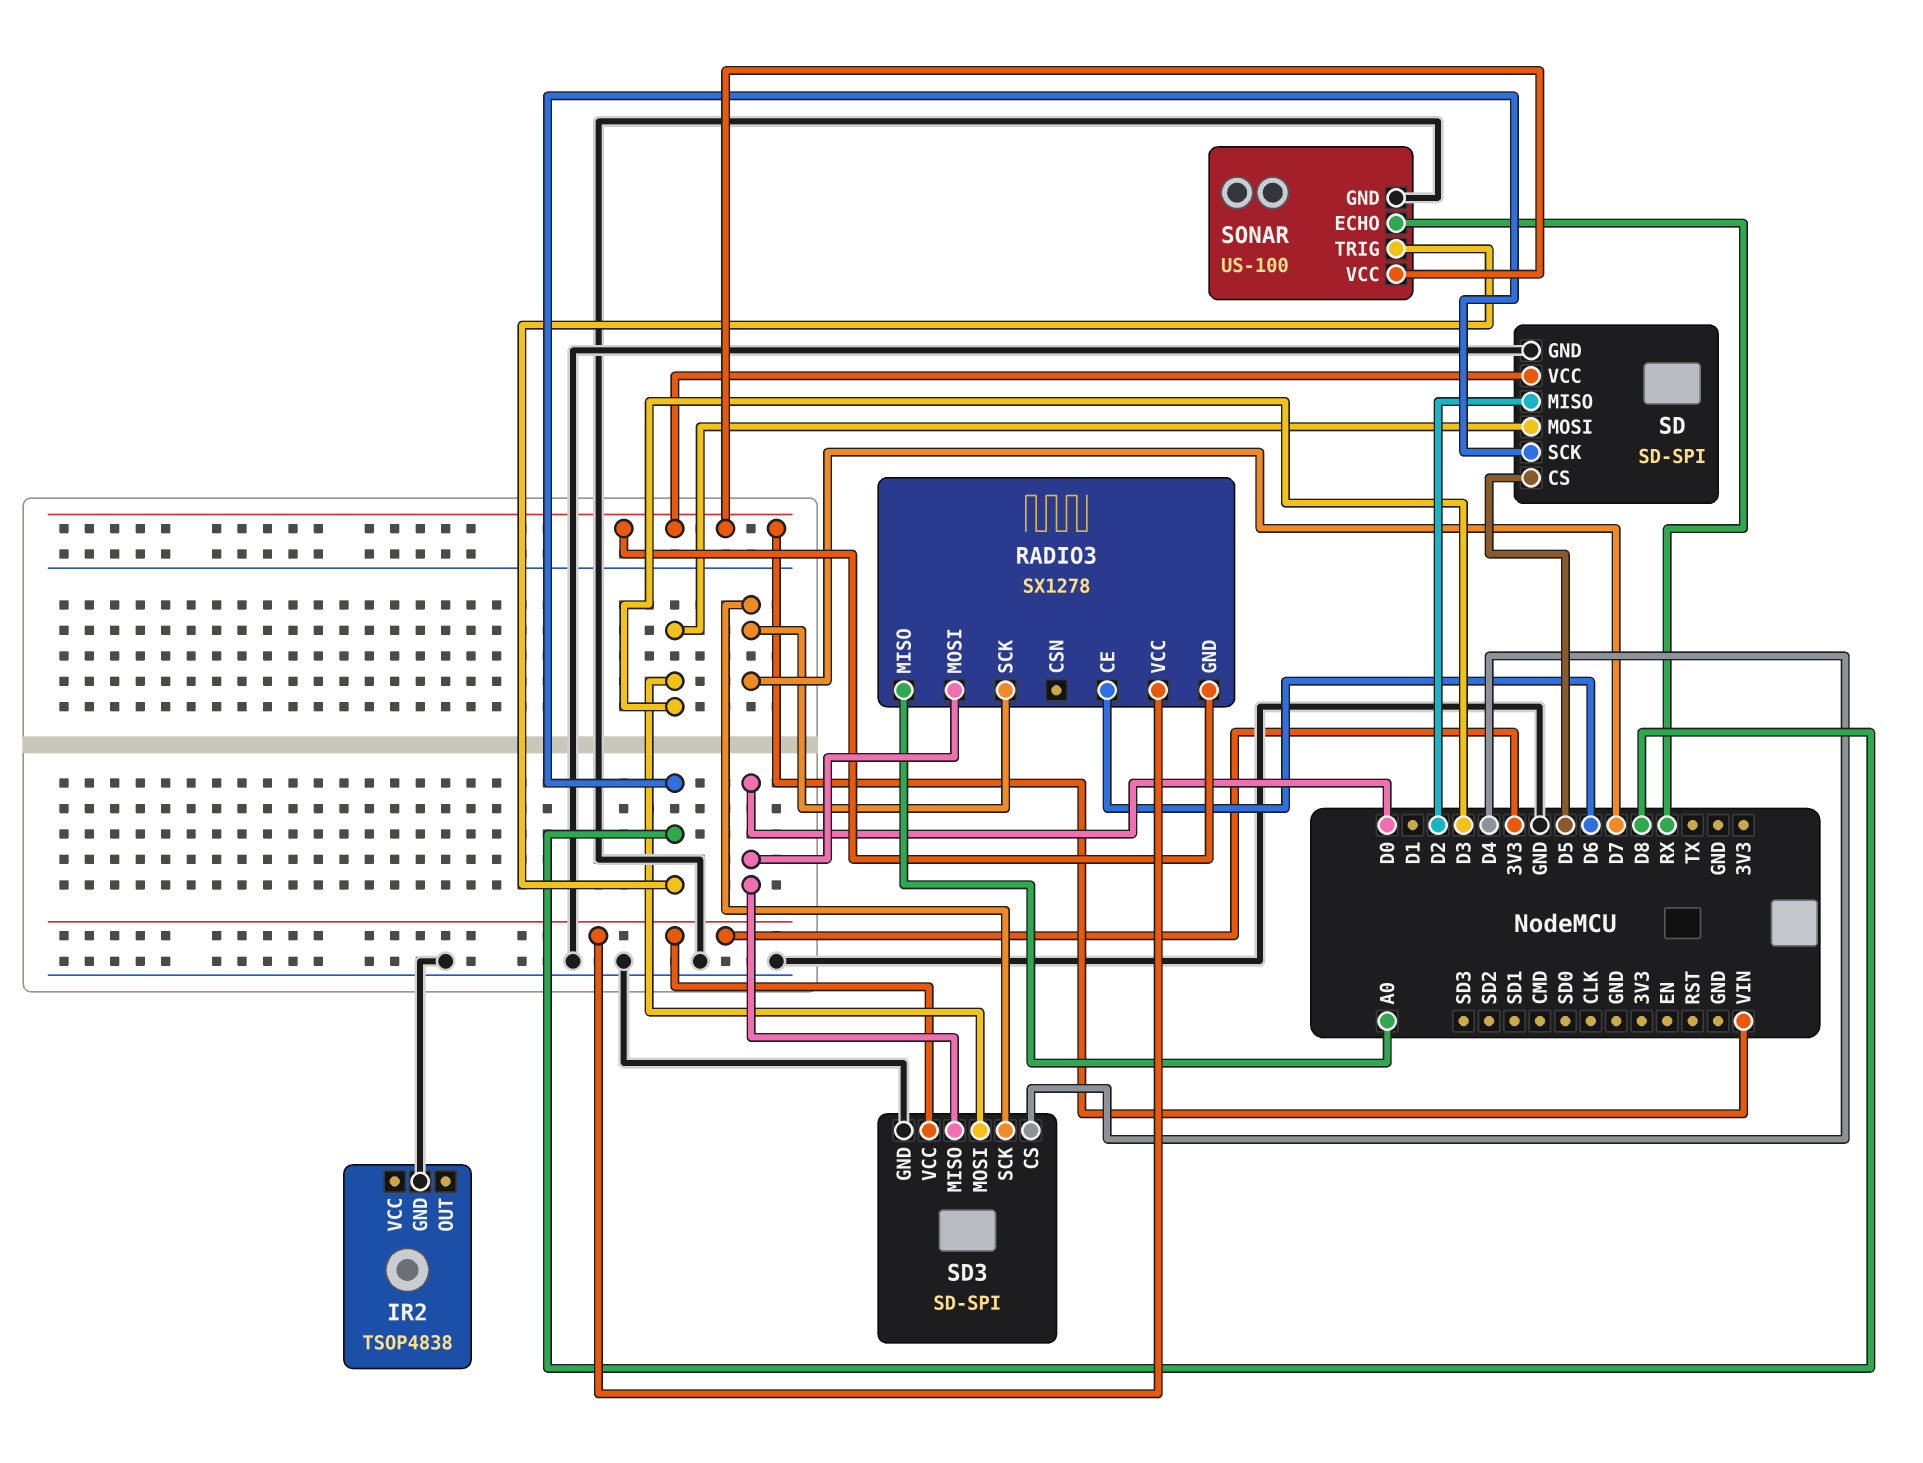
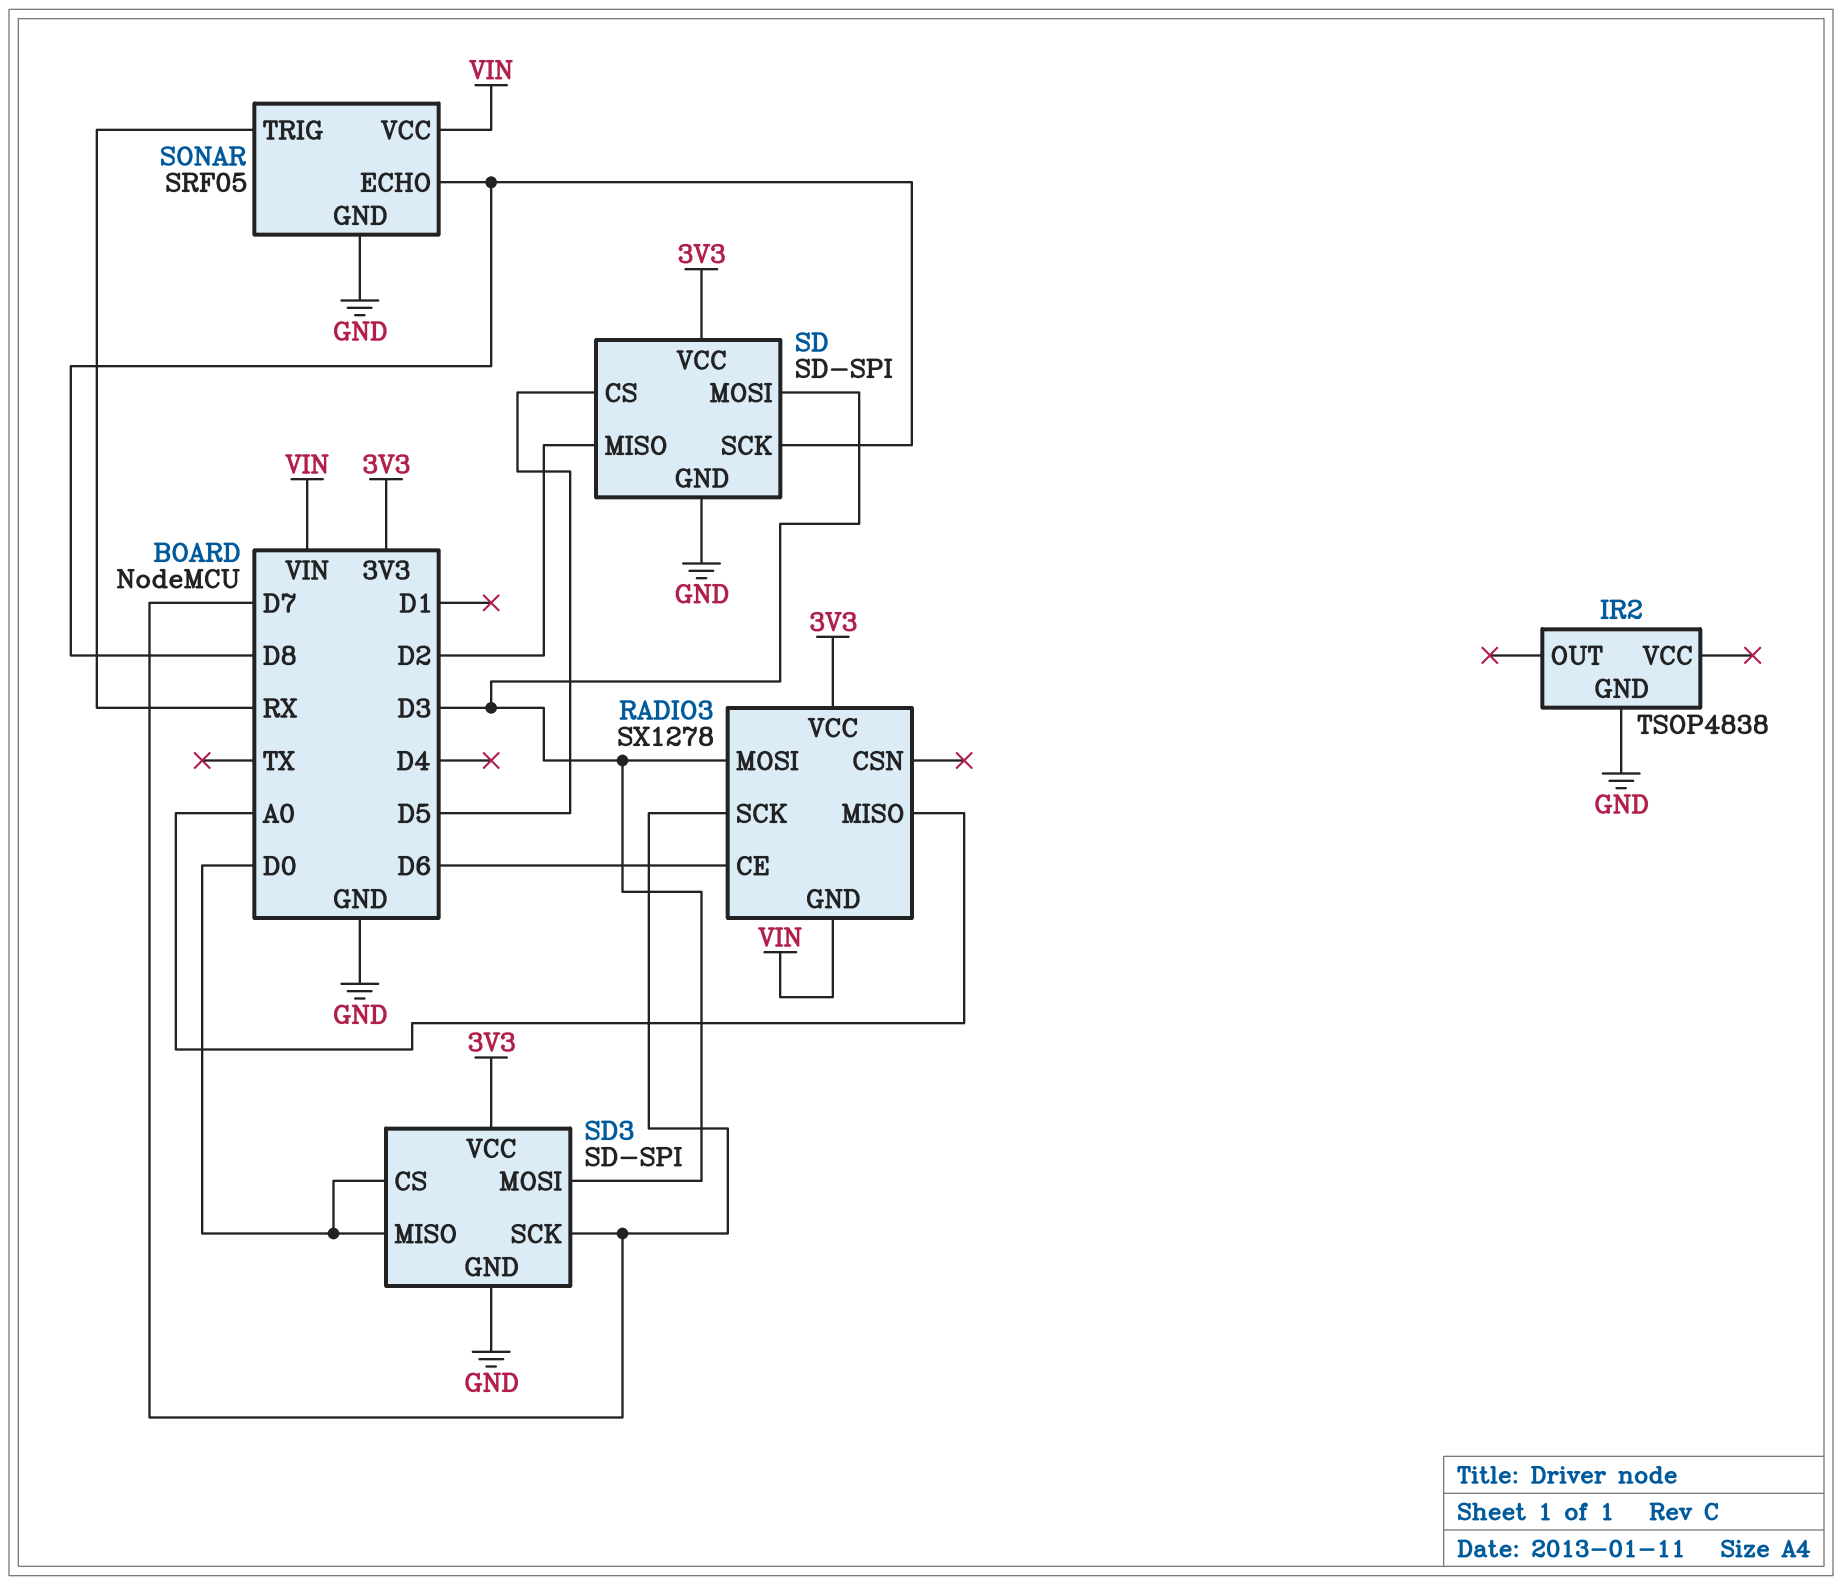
RADIO3 pin MOSI: D0 -> D3
SD pin VCC: VIN -> 3V3
SD3 pin CS: D4 -> D0
SONAR: US-100 -> SRF05
SONAR pin ECHO: RX -> D8
SONAR pin TRIG: D8 -> RX

